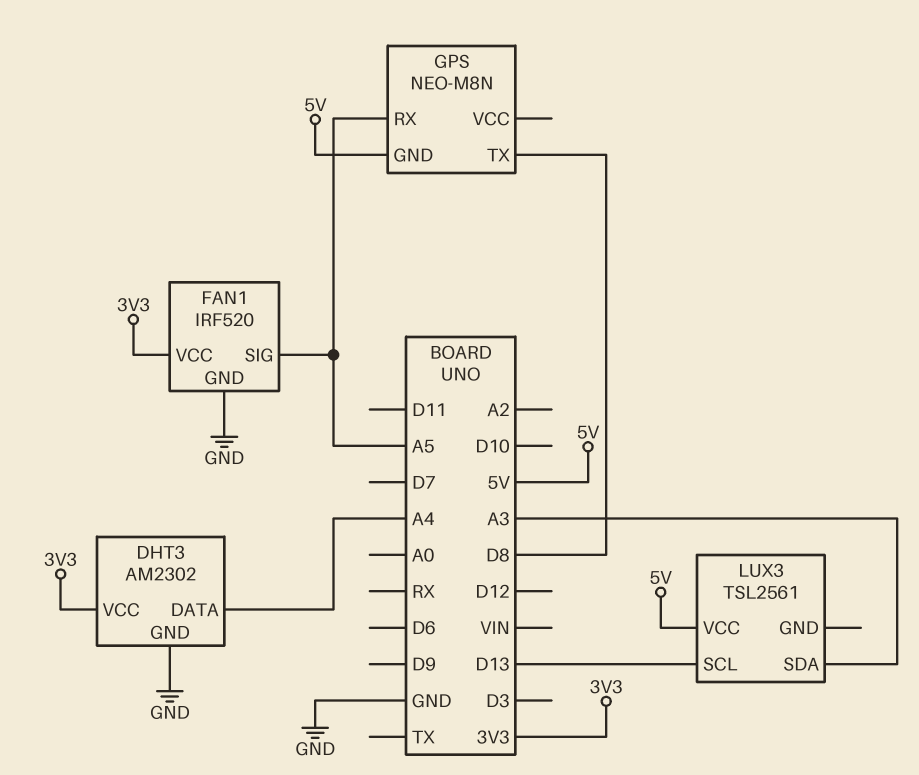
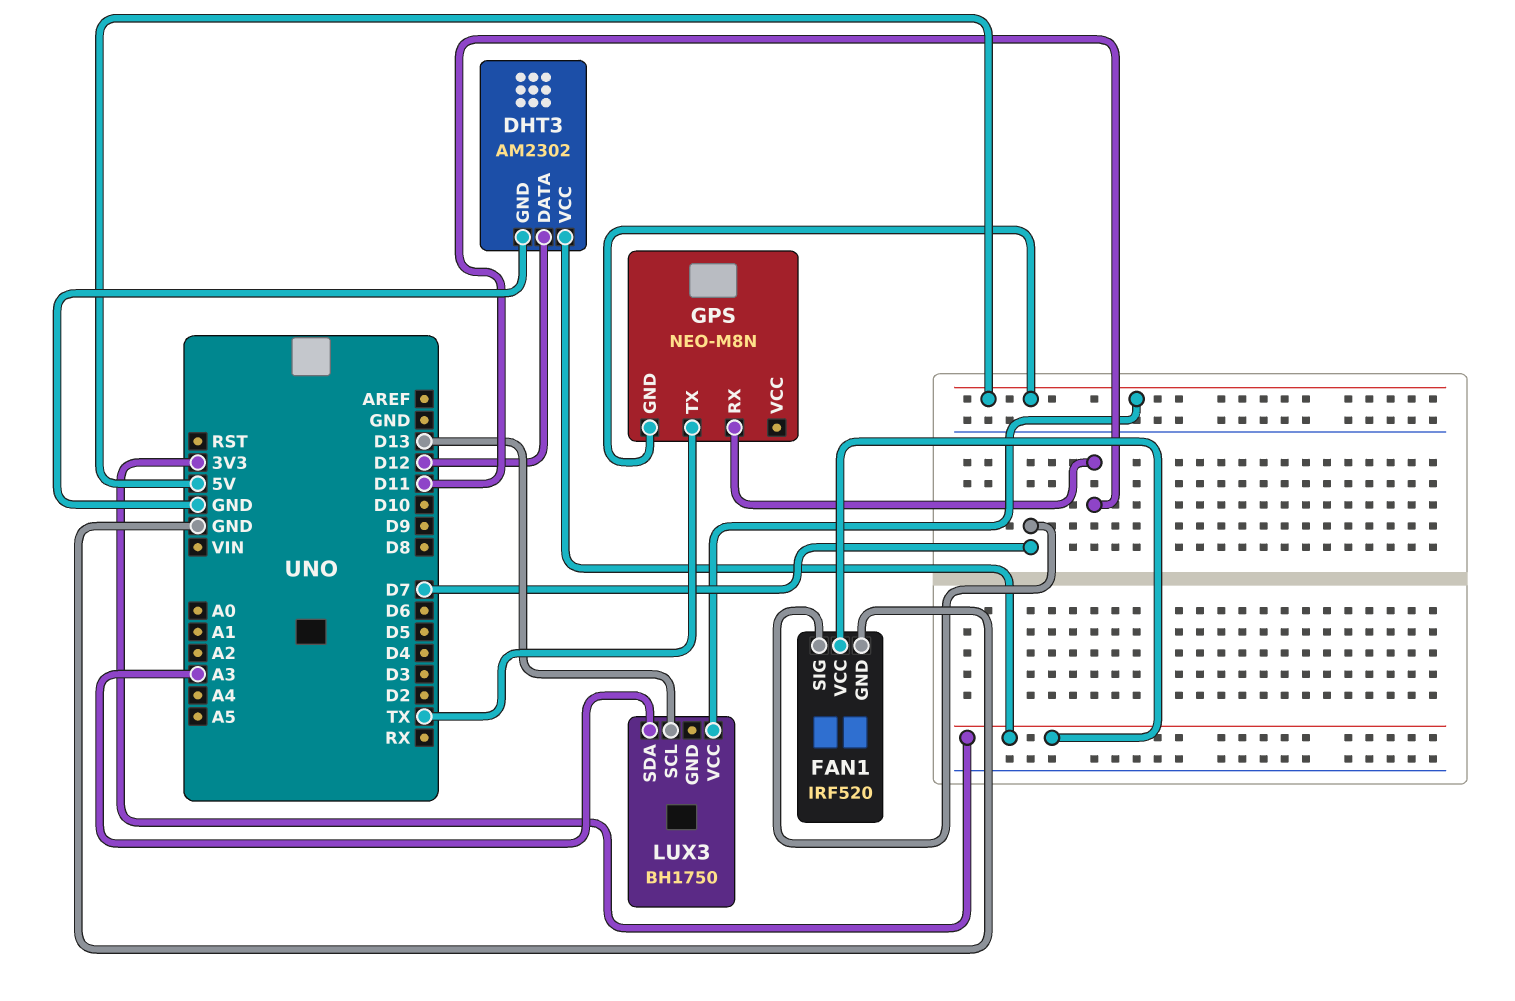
DHT3 pin DATA: A4 -> D12
FAN1 pin SIG: A5 -> D7
GPS pin RX: A5 -> D11
GPS pin TX: D8 -> TX
LUX3: TSL2561 -> BH1750

